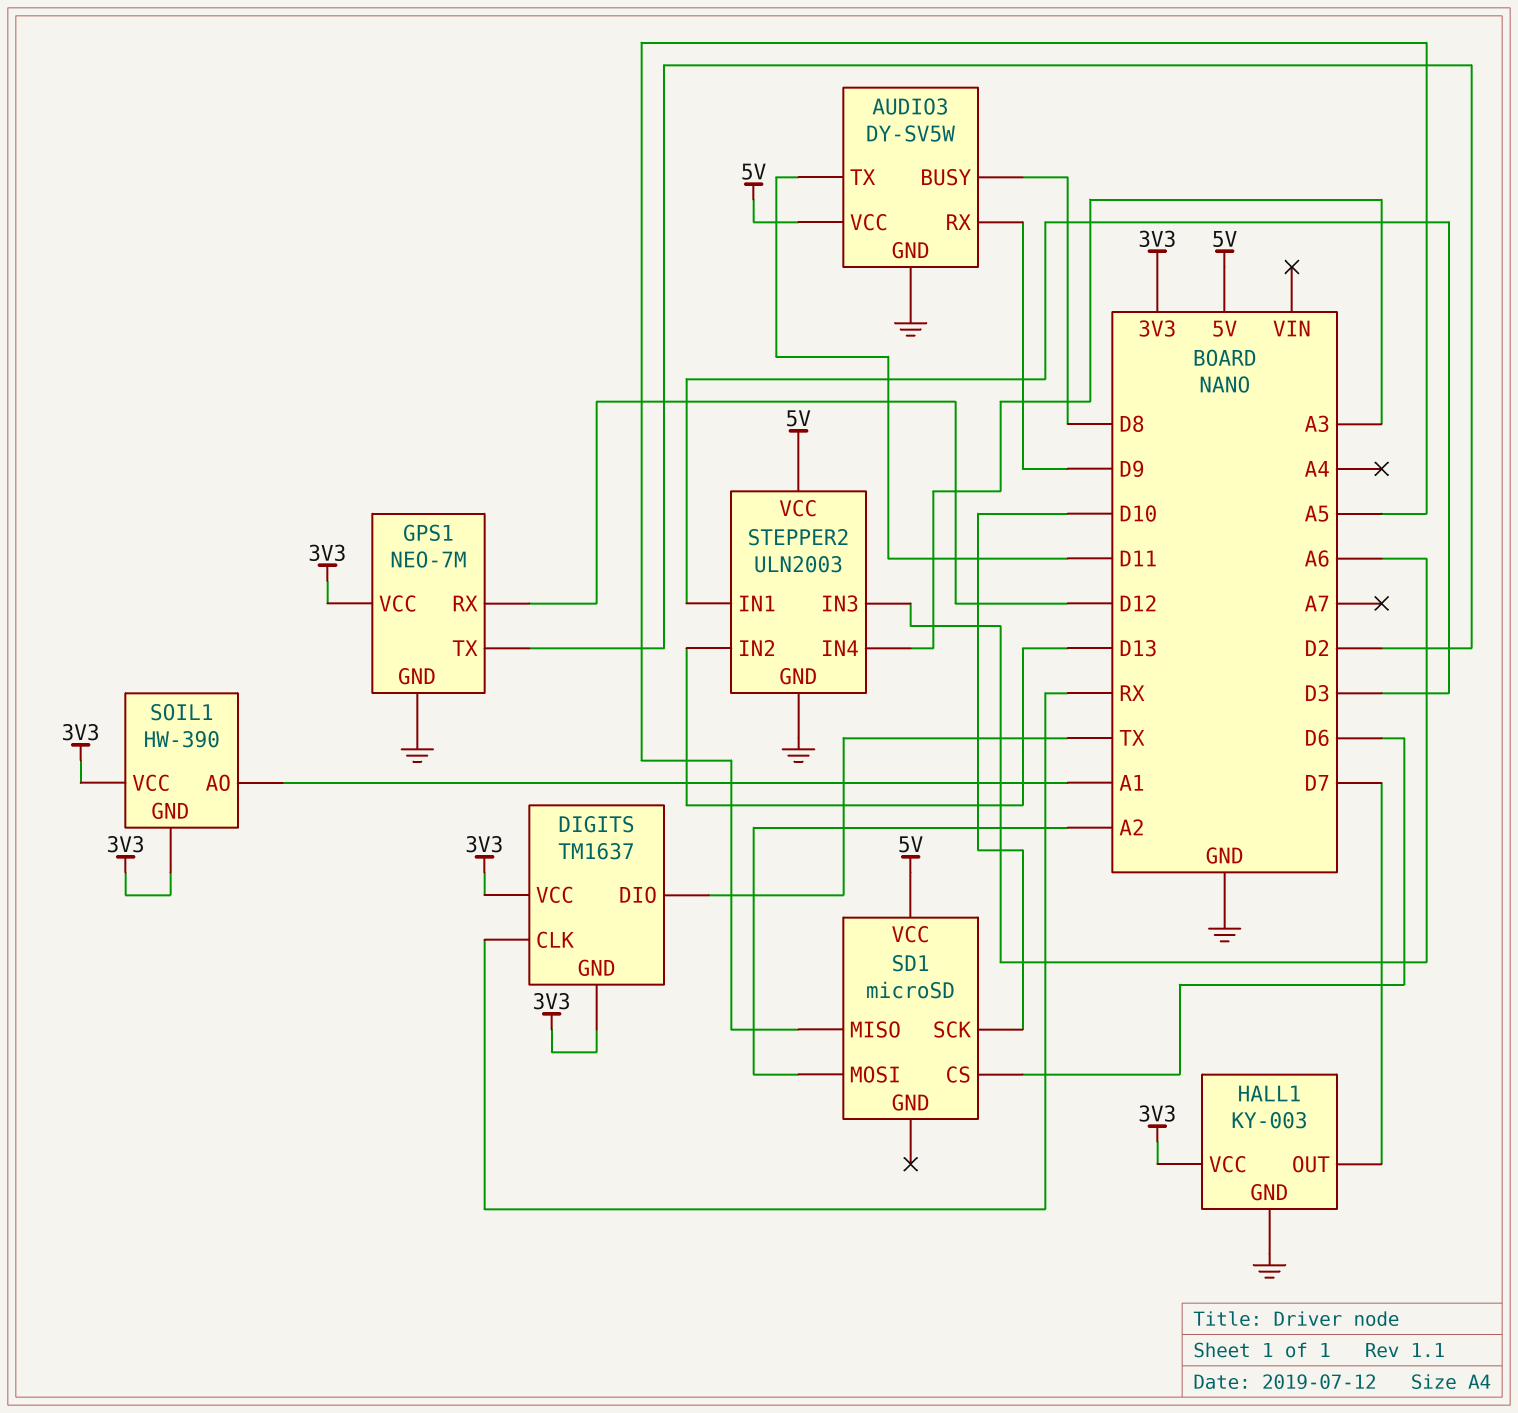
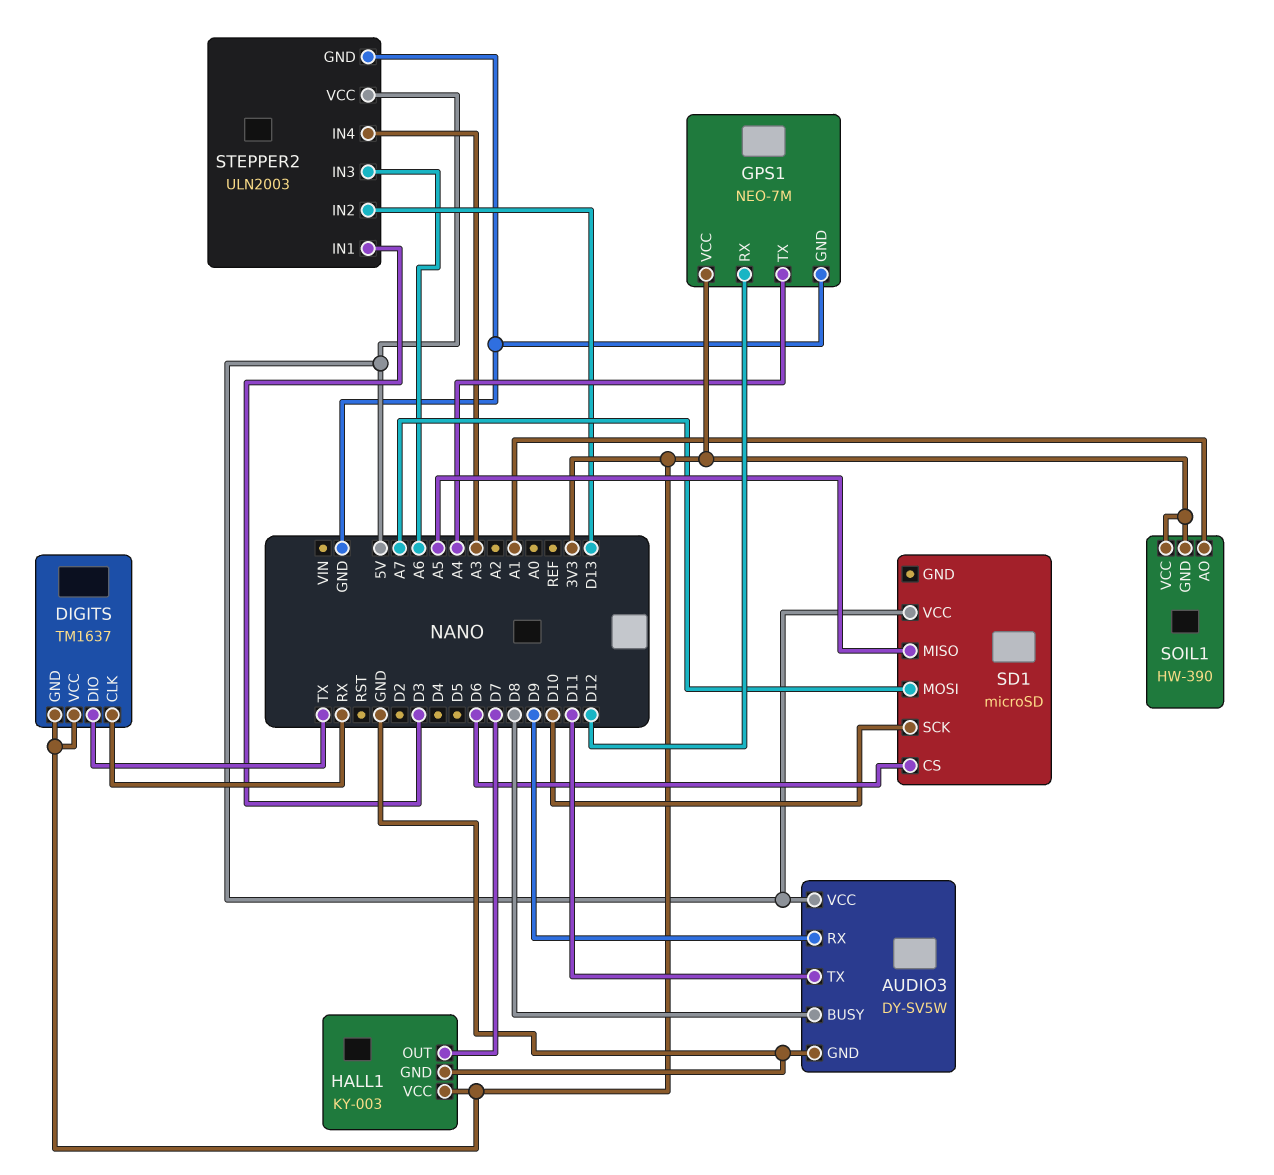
GPS1 pin TX: D2 -> A4
SD1 pin MOSI: A2 -> A7

